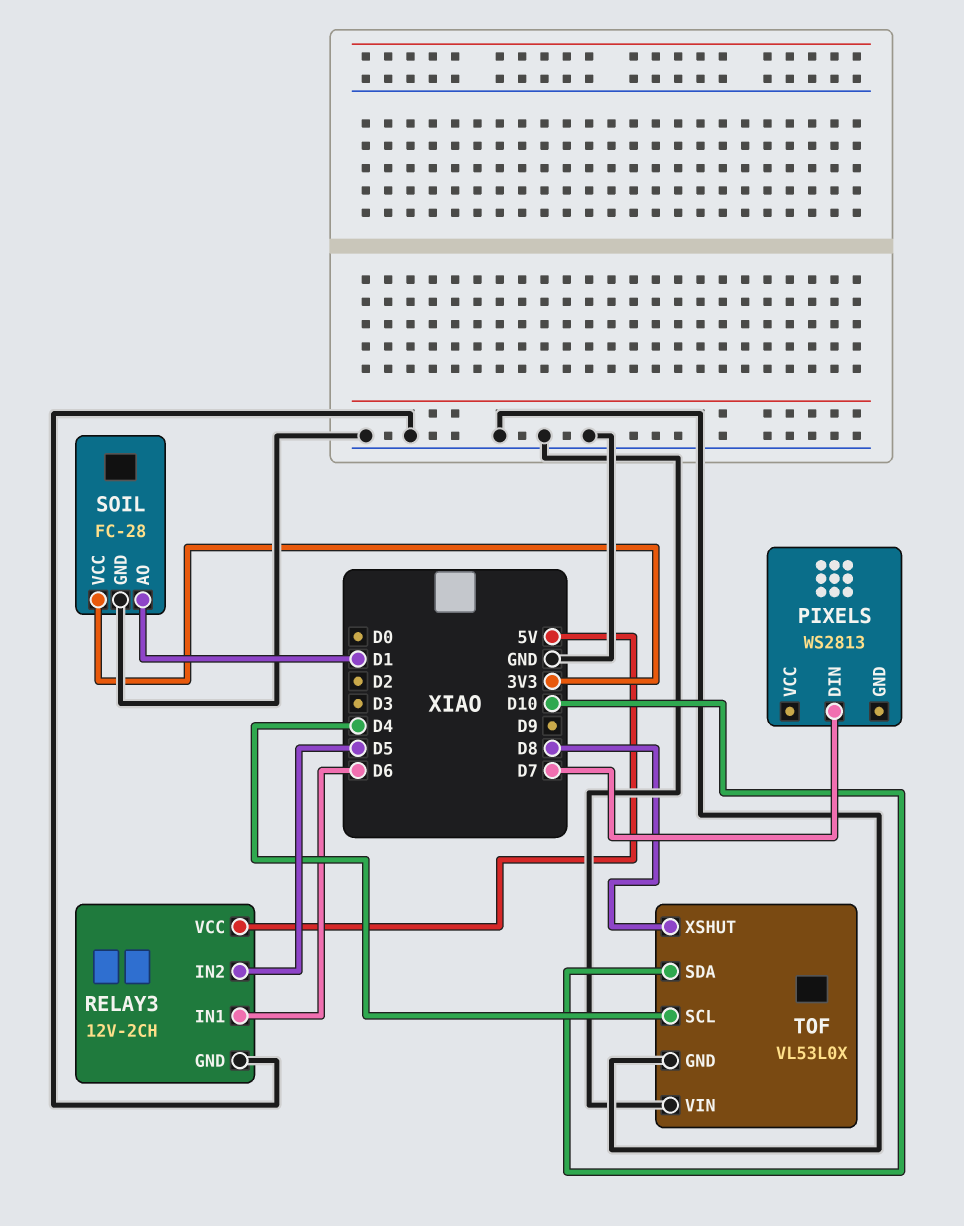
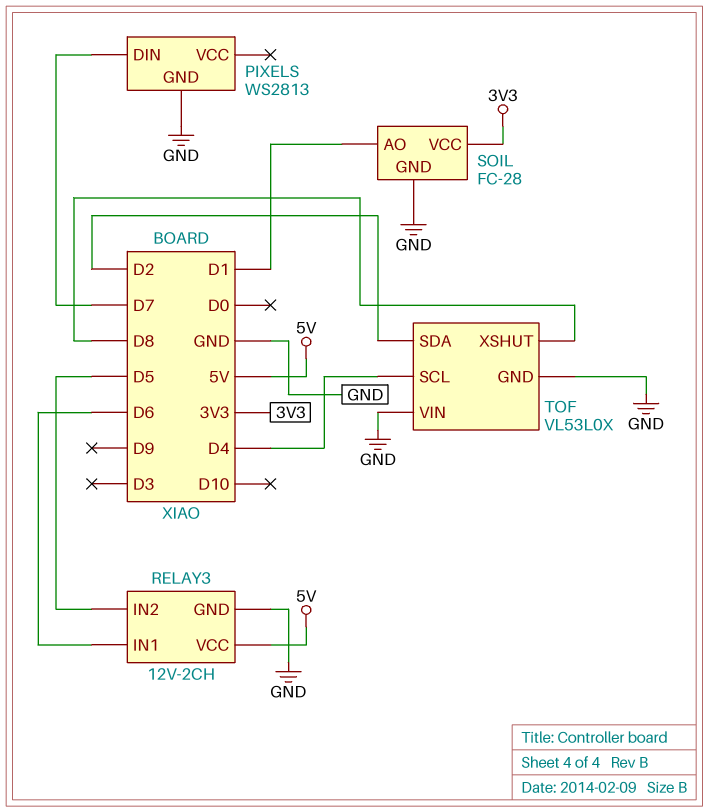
PIXELS pin GND: none -> GND
TOF pin SDA: D10 -> D2

